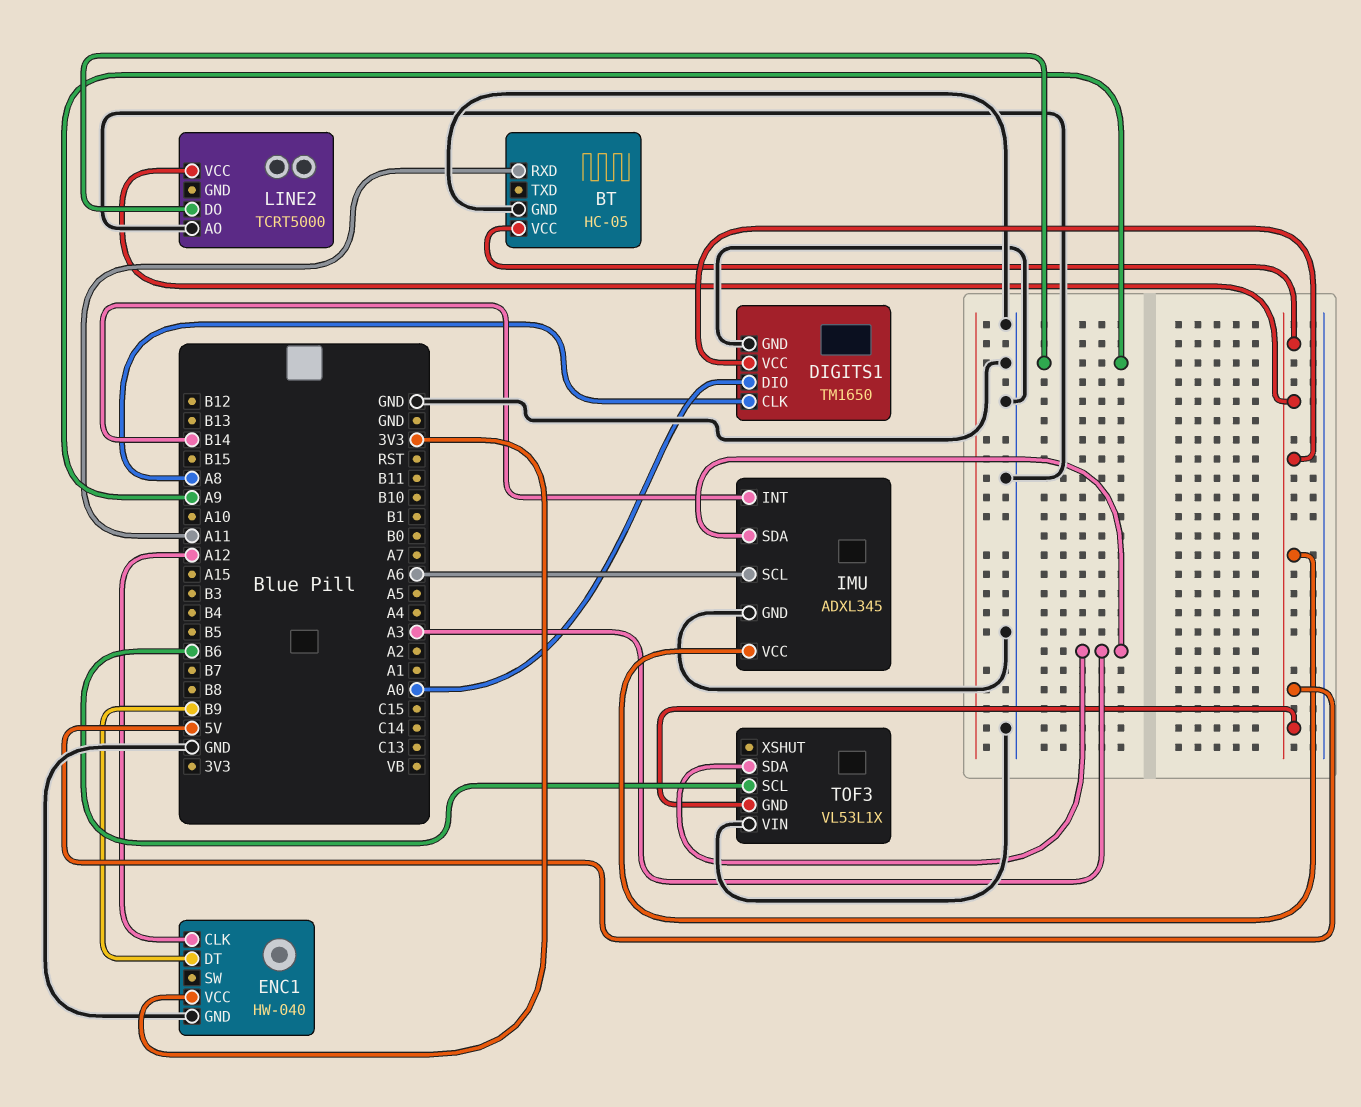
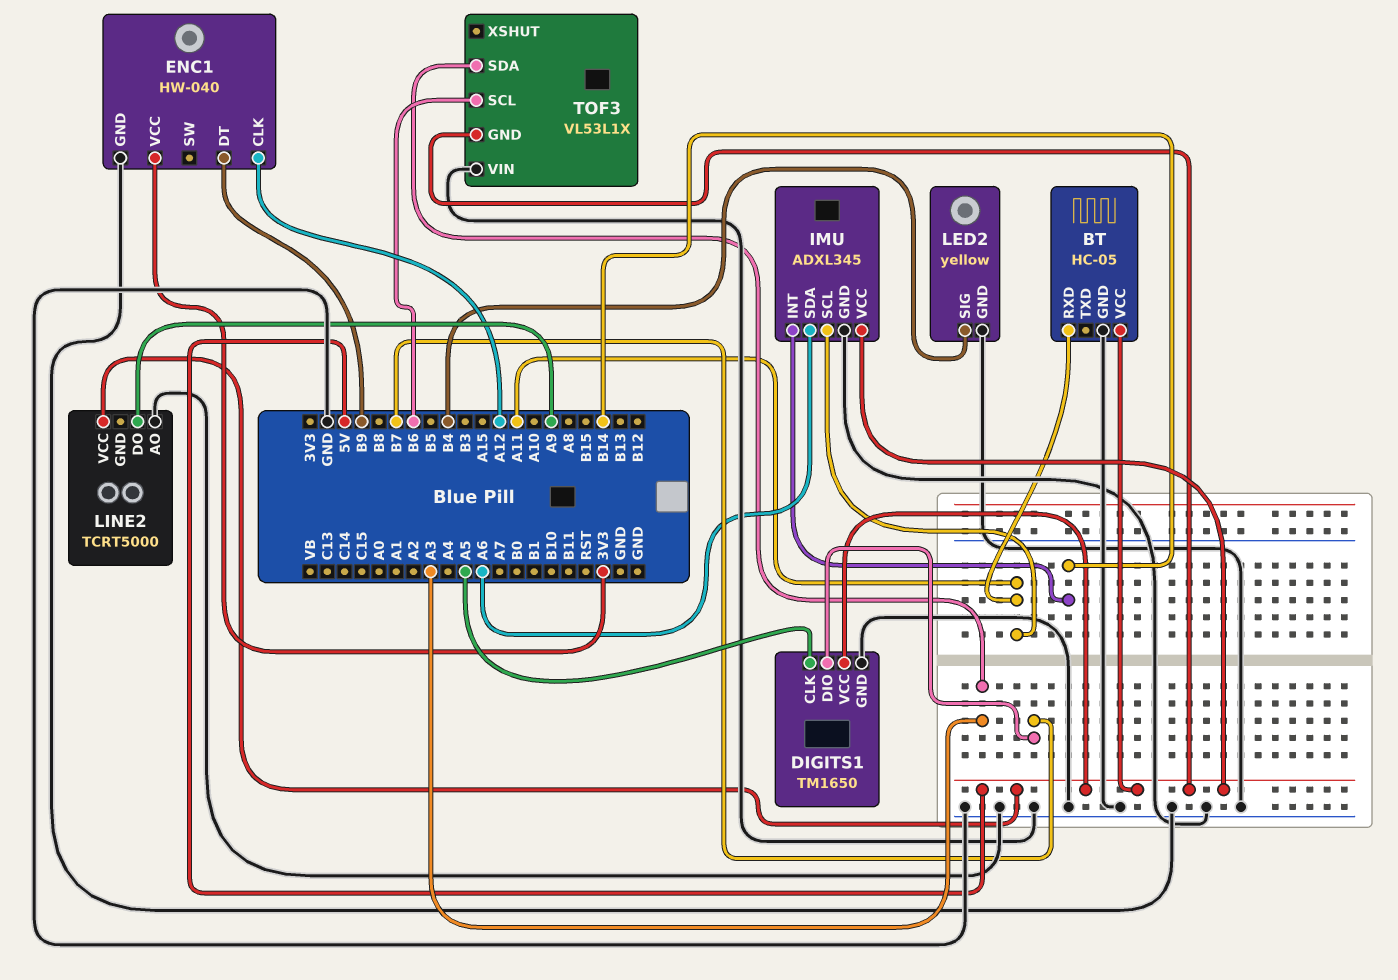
DIGITS1 pin CLK: A8 -> A5
DIGITS1 pin DIO: A0 -> B7
IMU pin SCL: A6 -> A11
IMU pin SDA: A3 -> A6
LED2: none -> yellow
LED2 pin GND: none -> GND
LED2 pin SIG: none -> B4

